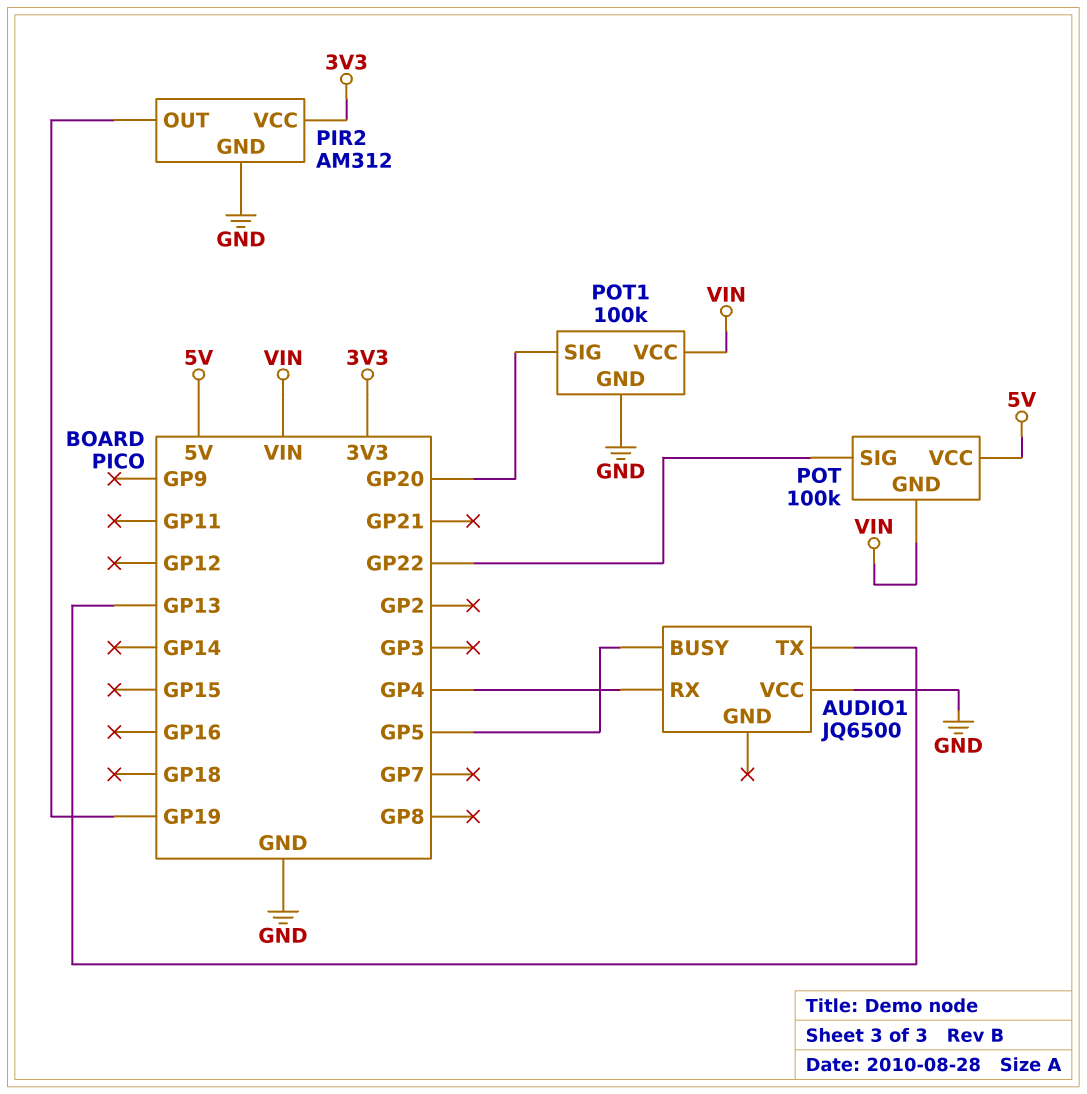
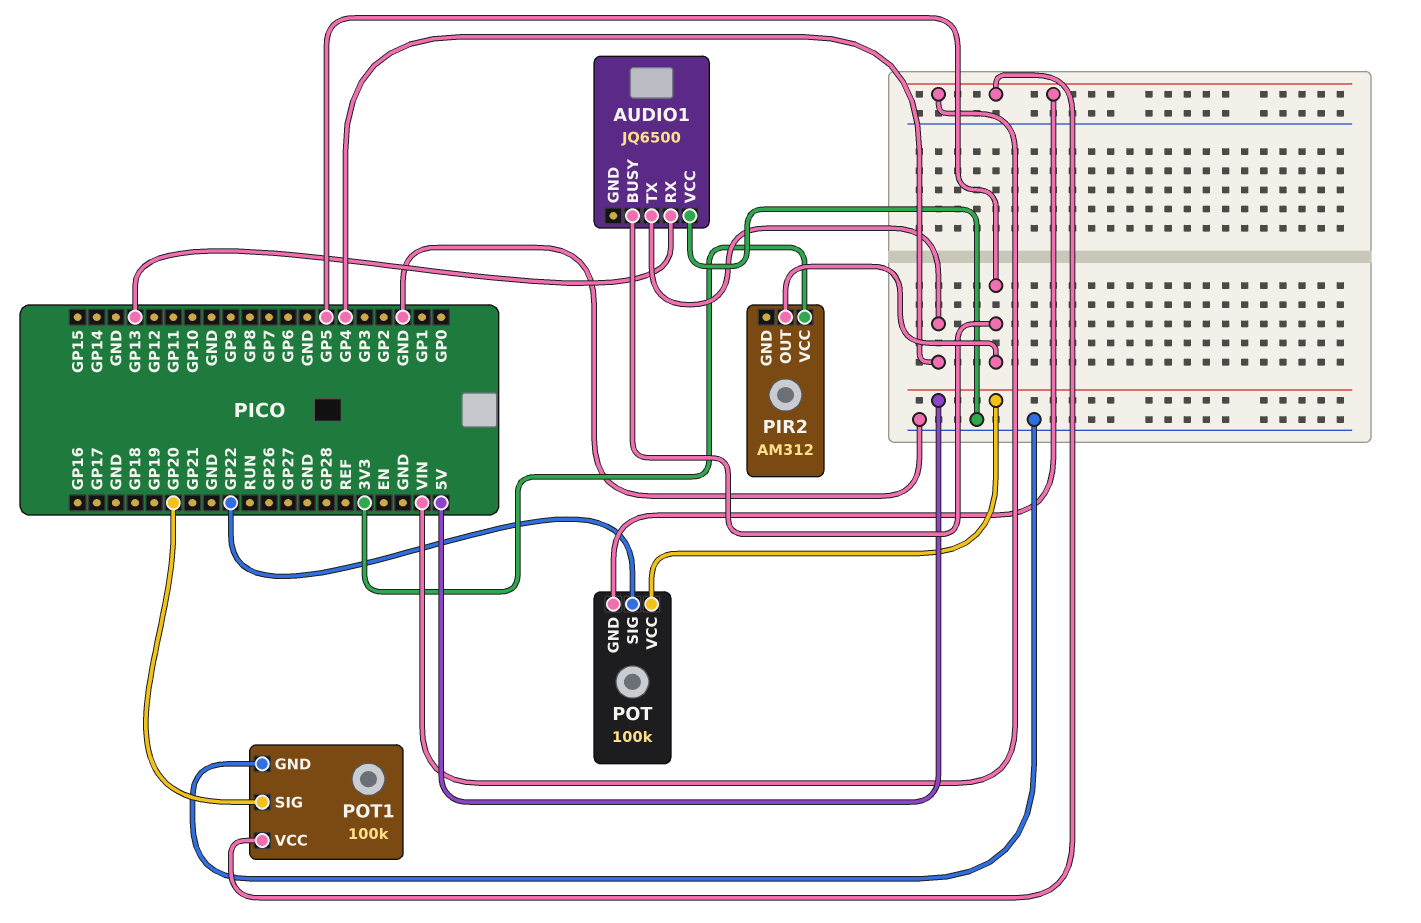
AUDIO1 pin RX: GP4 -> GP13
AUDIO1 pin TX: GP13 -> GP4
PIR2 pin GND: GND -> none
PIR2 pin OUT: GP19 -> GP5

